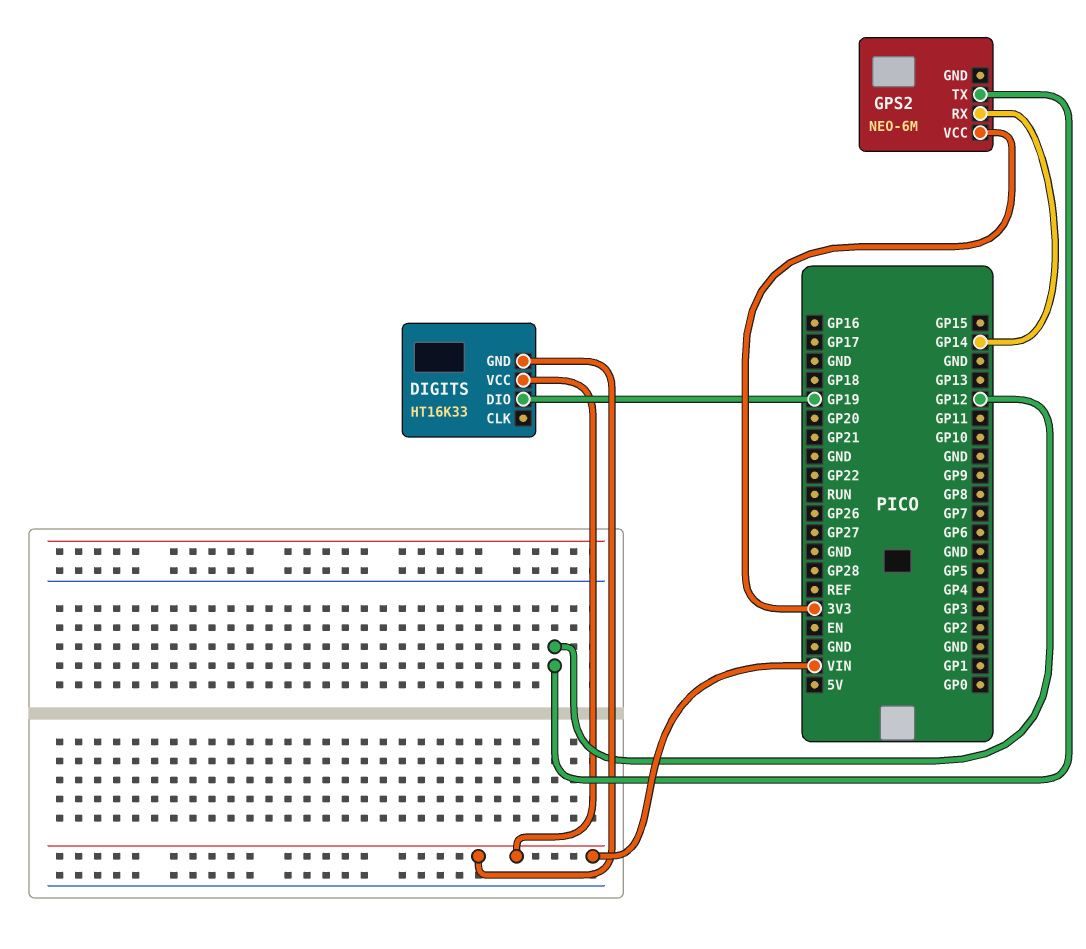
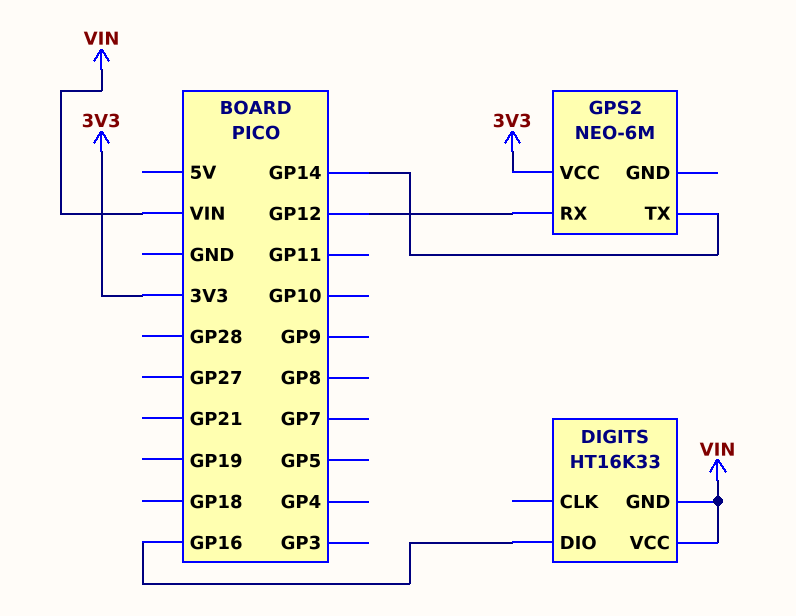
DIGITS pin DIO: GP19 -> GP16
GPS2 pin RX: GP14 -> GP12
GPS2 pin TX: GP12 -> GP14

